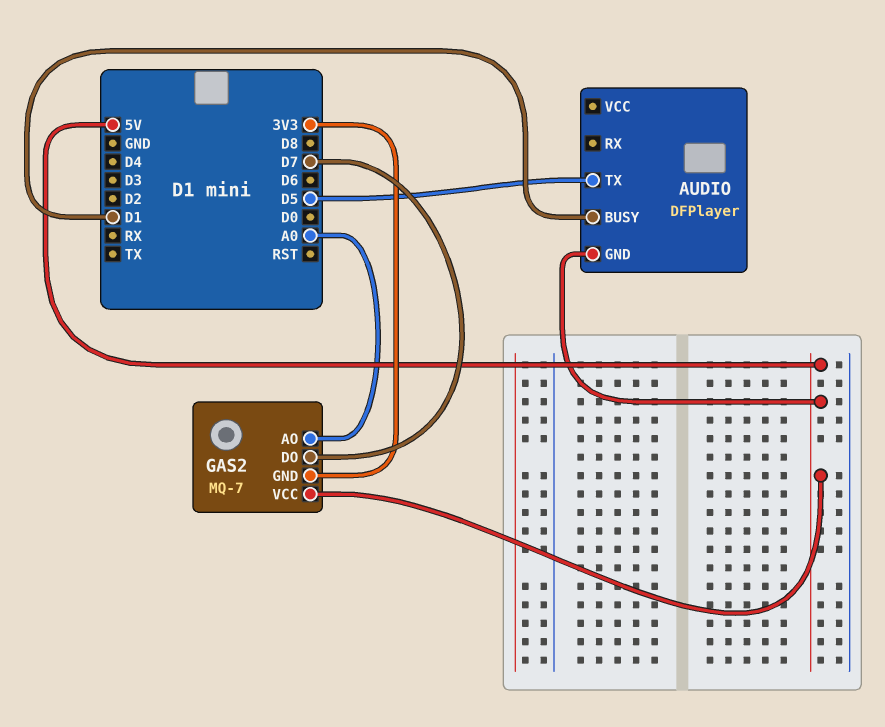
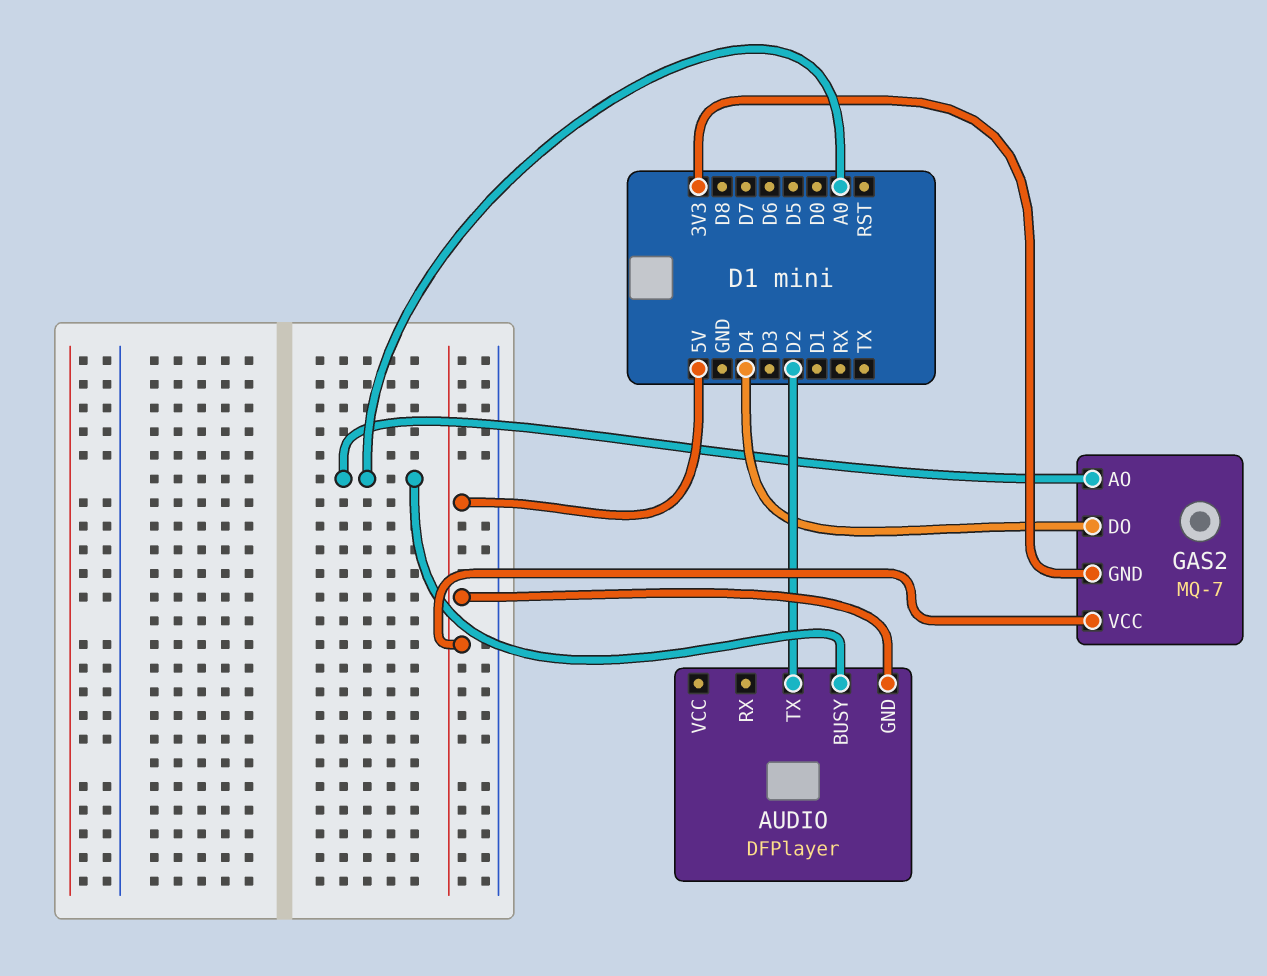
AUDIO pin BUSY: D1 -> A0
AUDIO pin TX: D5 -> D2
GAS2 pin DO: D7 -> D4

